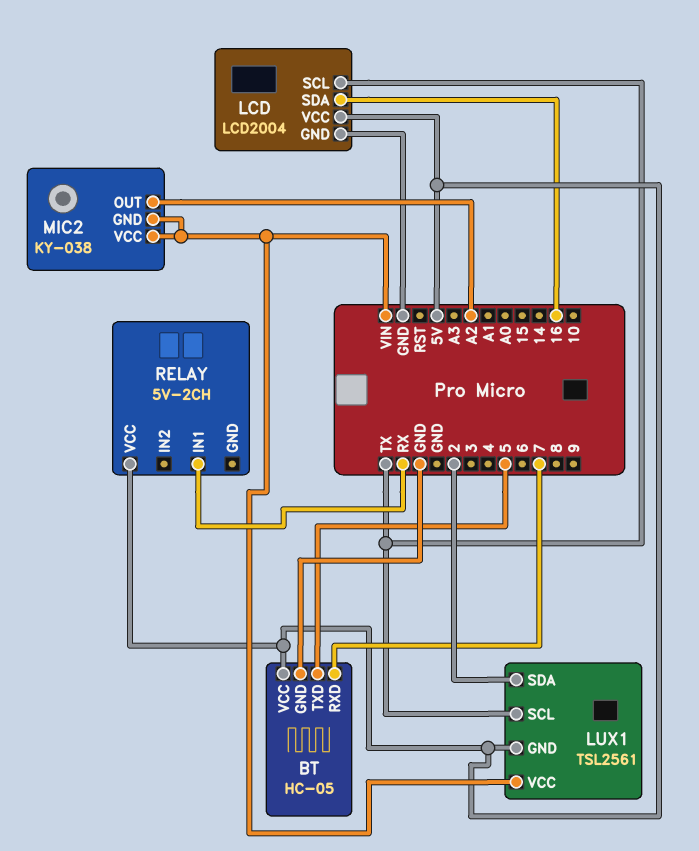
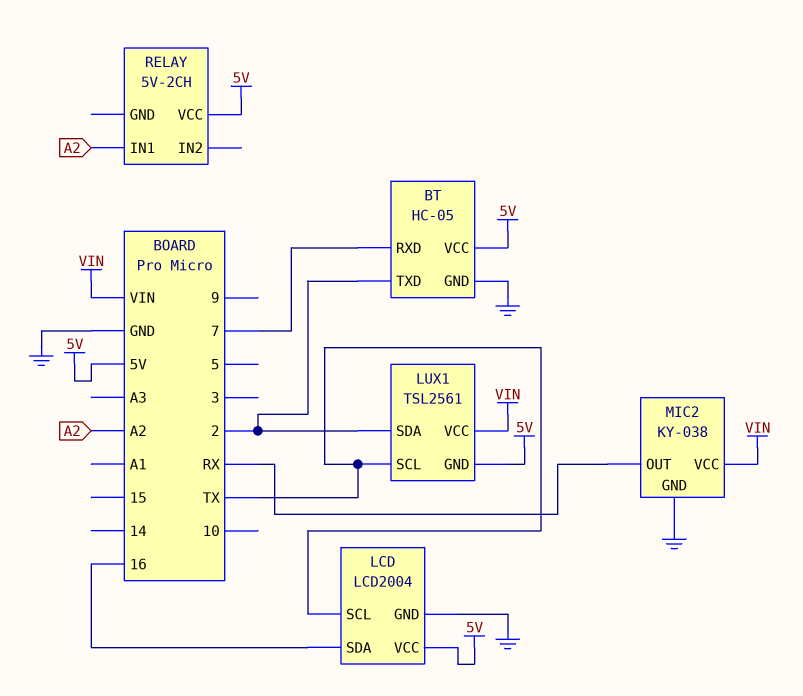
BT pin TXD: 5 -> 2
MIC2 pin GND: VIN -> GND
MIC2 pin OUT: A2 -> RX
RELAY pin IN1: RX -> A2

